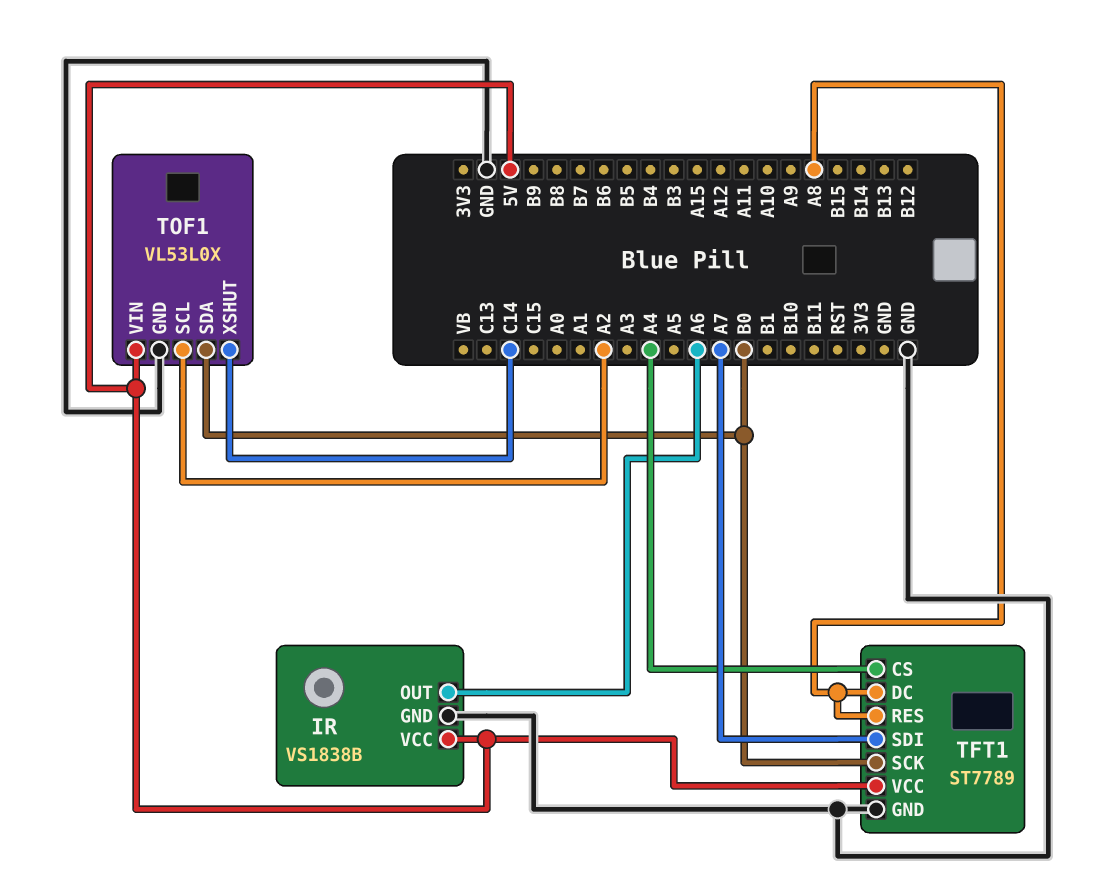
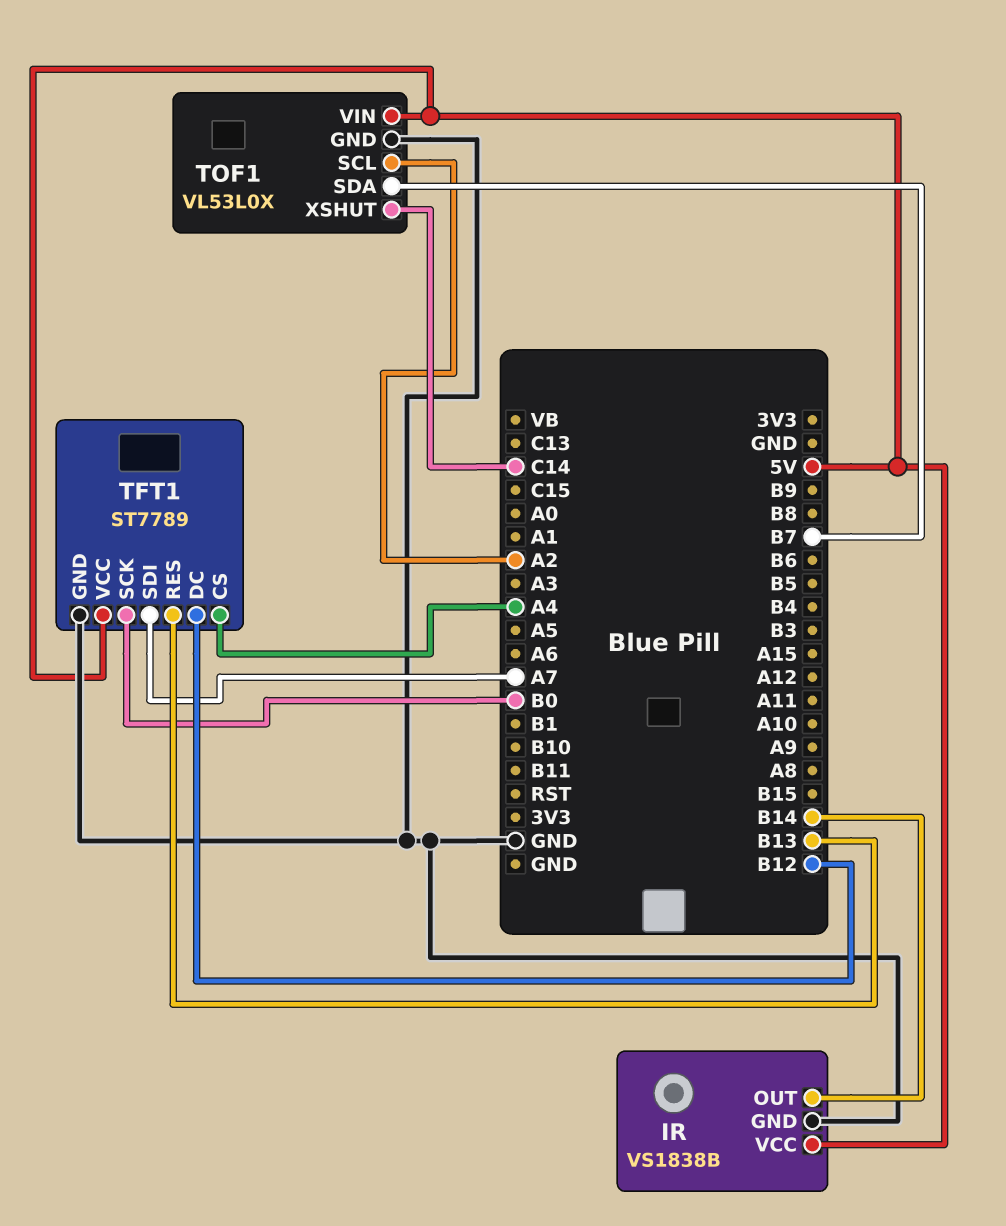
IR pin OUT: A6 -> B14
TFT1 pin DC: A8 -> B12
TFT1 pin RES: A8 -> B13
TOF1 pin SDA: B0 -> B7

